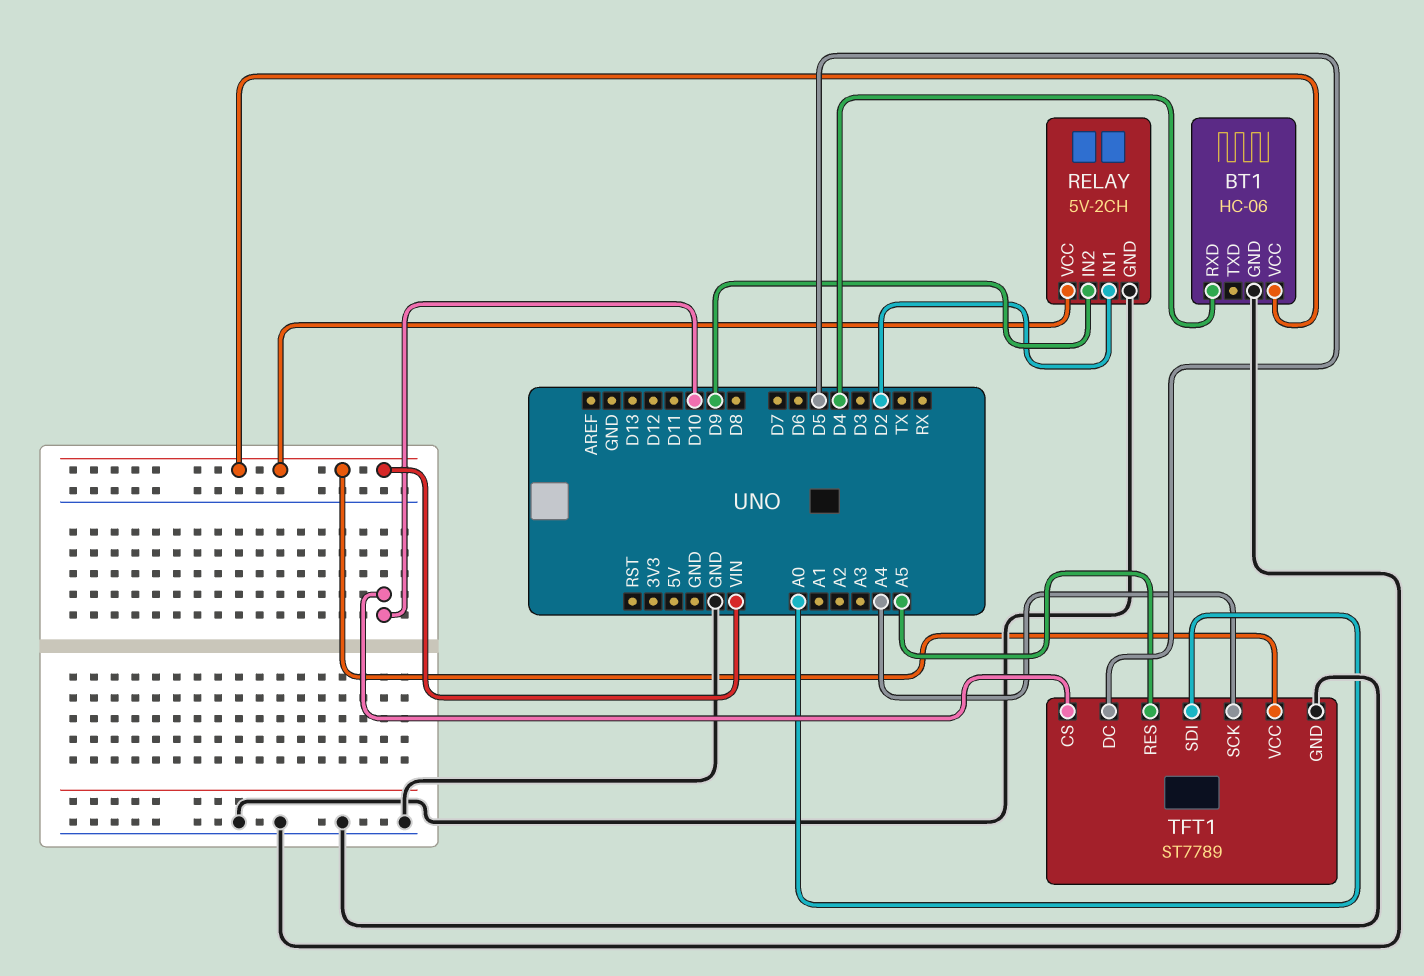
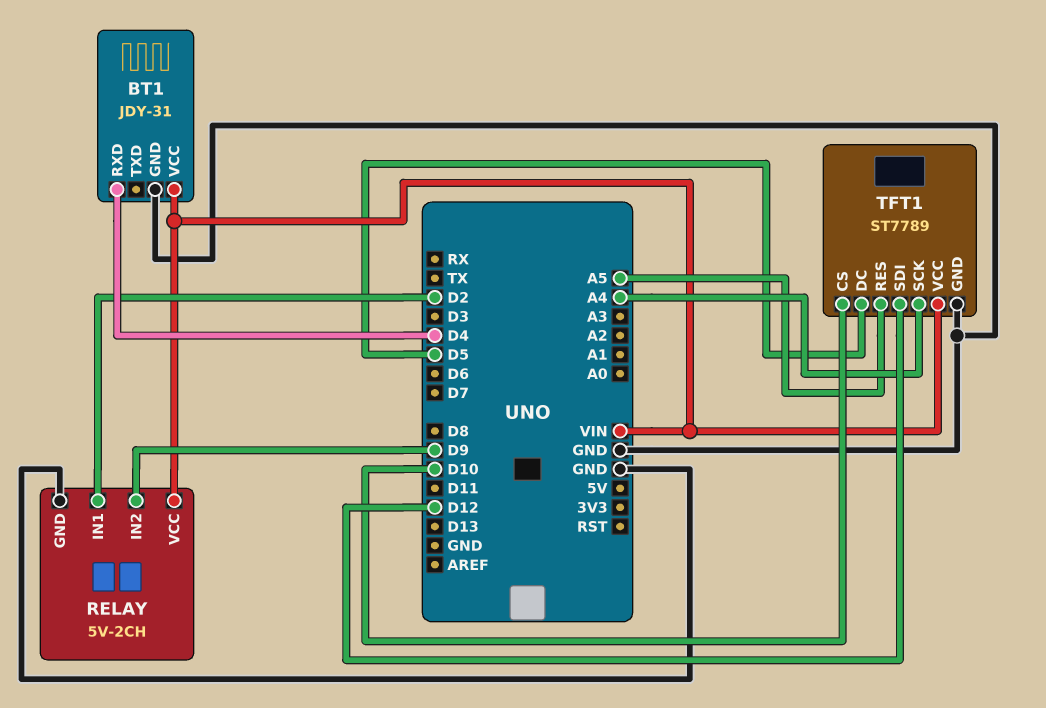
BT1: HC-06 -> JDY-31
TFT1 pin SDI: A0 -> D12

